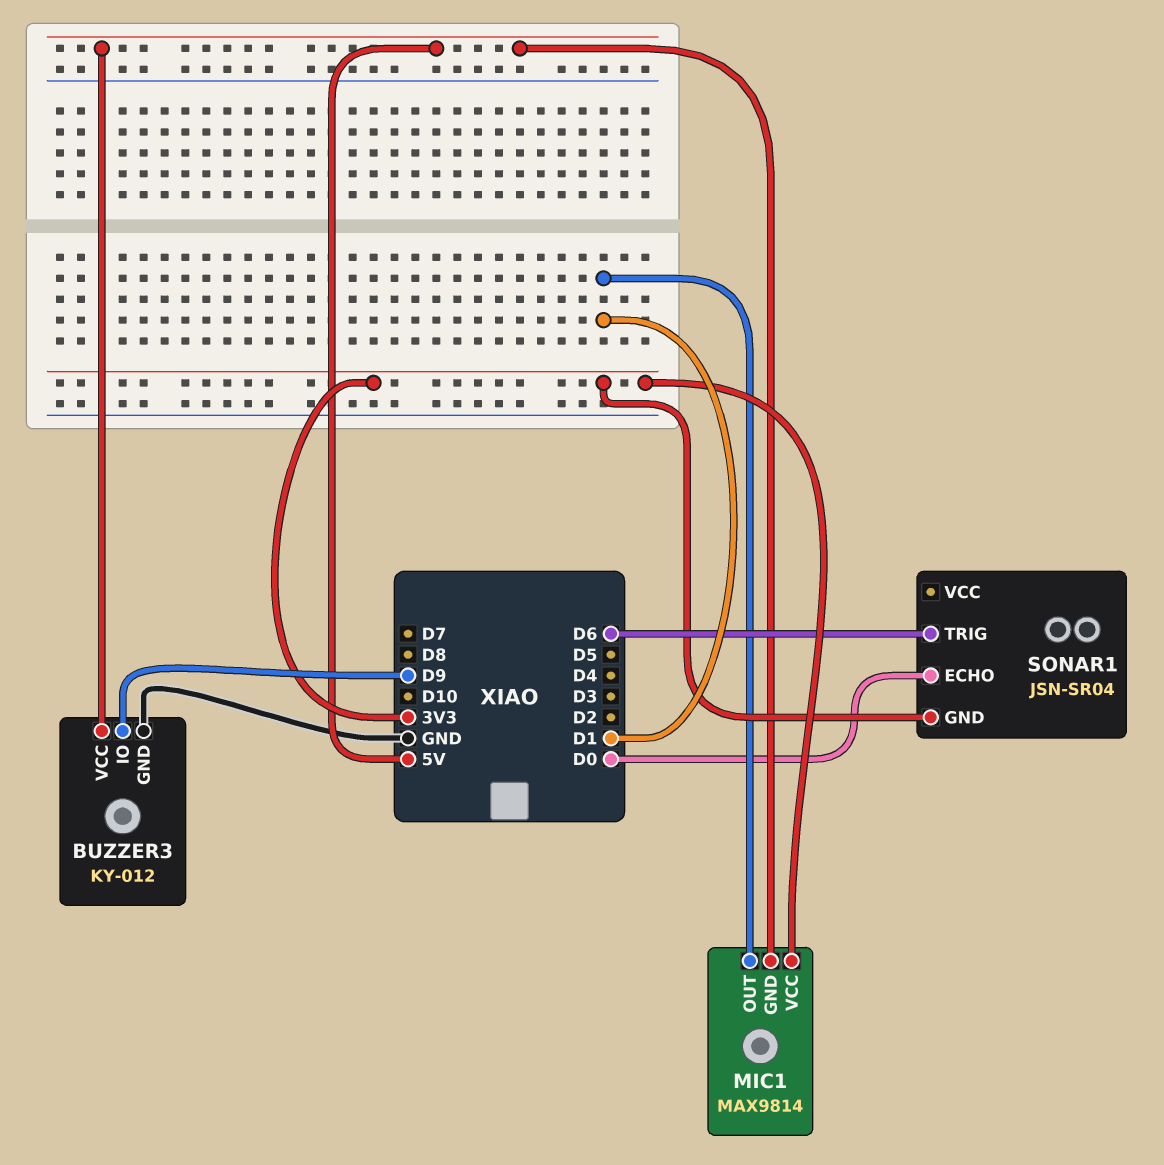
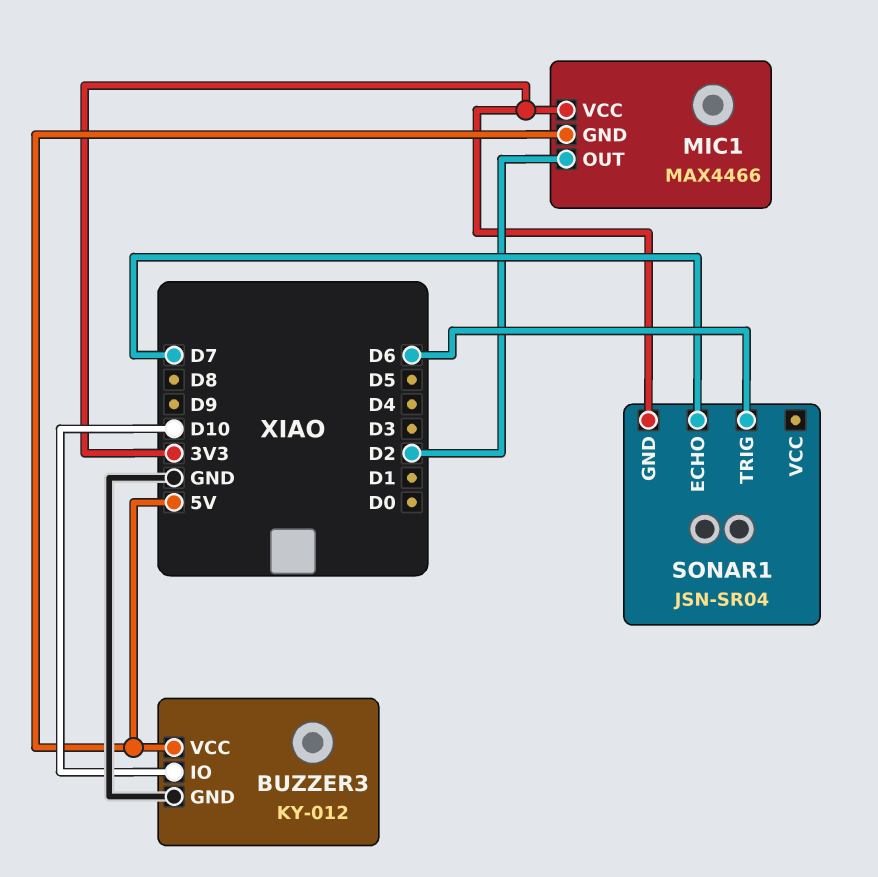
BUZZER3 pin IO: D9 -> D10
MIC1: MAX9814 -> MAX4466
MIC1 pin OUT: D1 -> D2
SONAR1 pin ECHO: D0 -> D7

